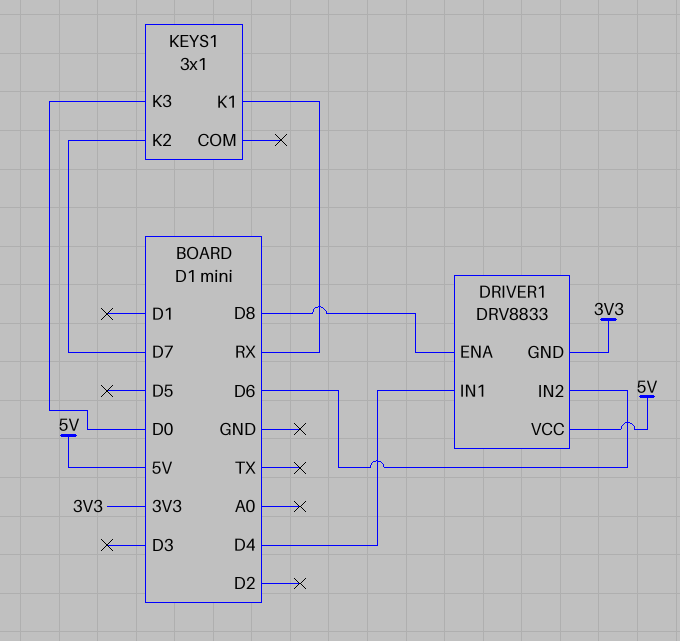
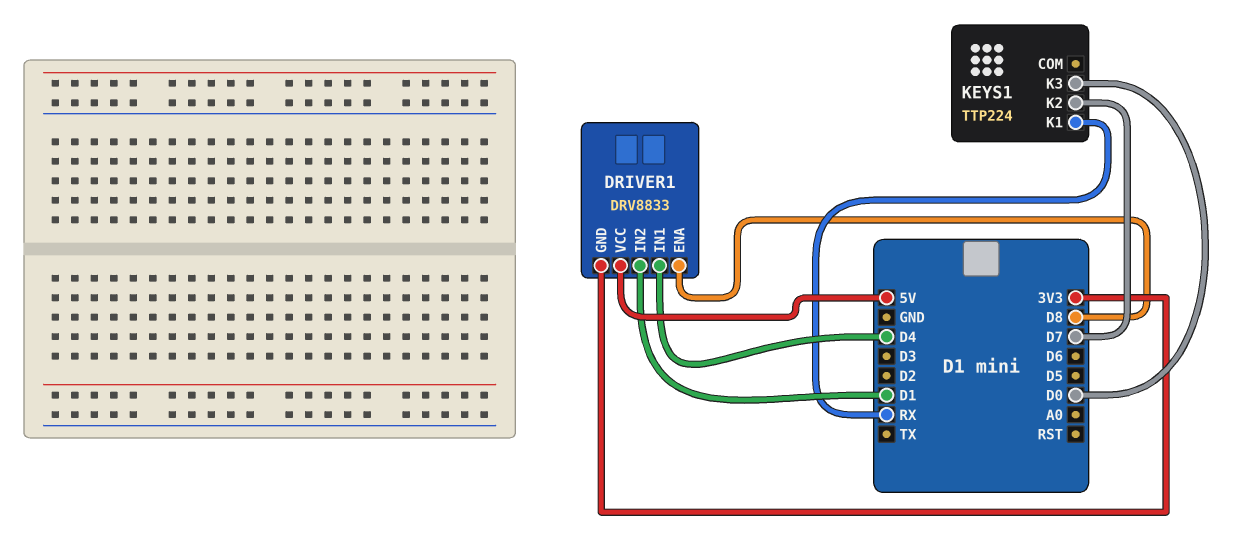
DRIVER1 pin IN2: D6 -> D1
KEYS1: 3x1 -> TTP224

